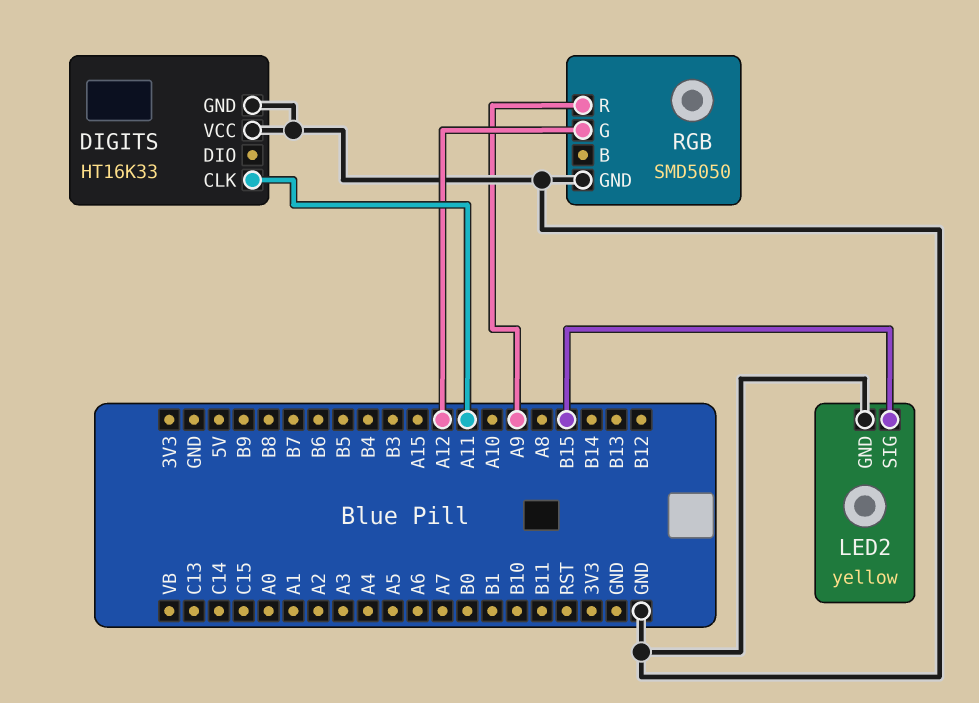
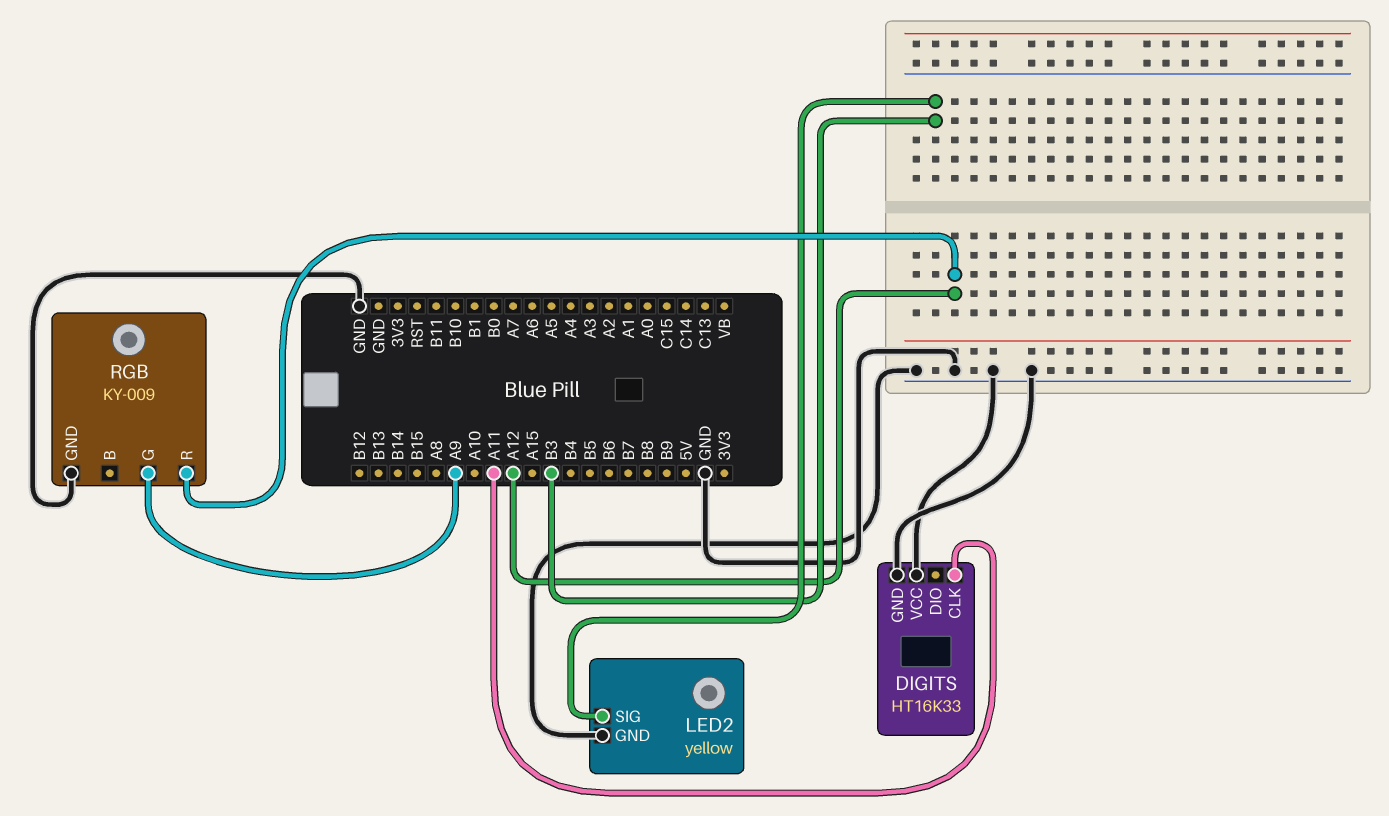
LED2 pin SIG: B15 -> B3
RGB: SMD5050 -> KY-009
RGB pin G: A12 -> A9
RGB pin R: A9 -> A12

